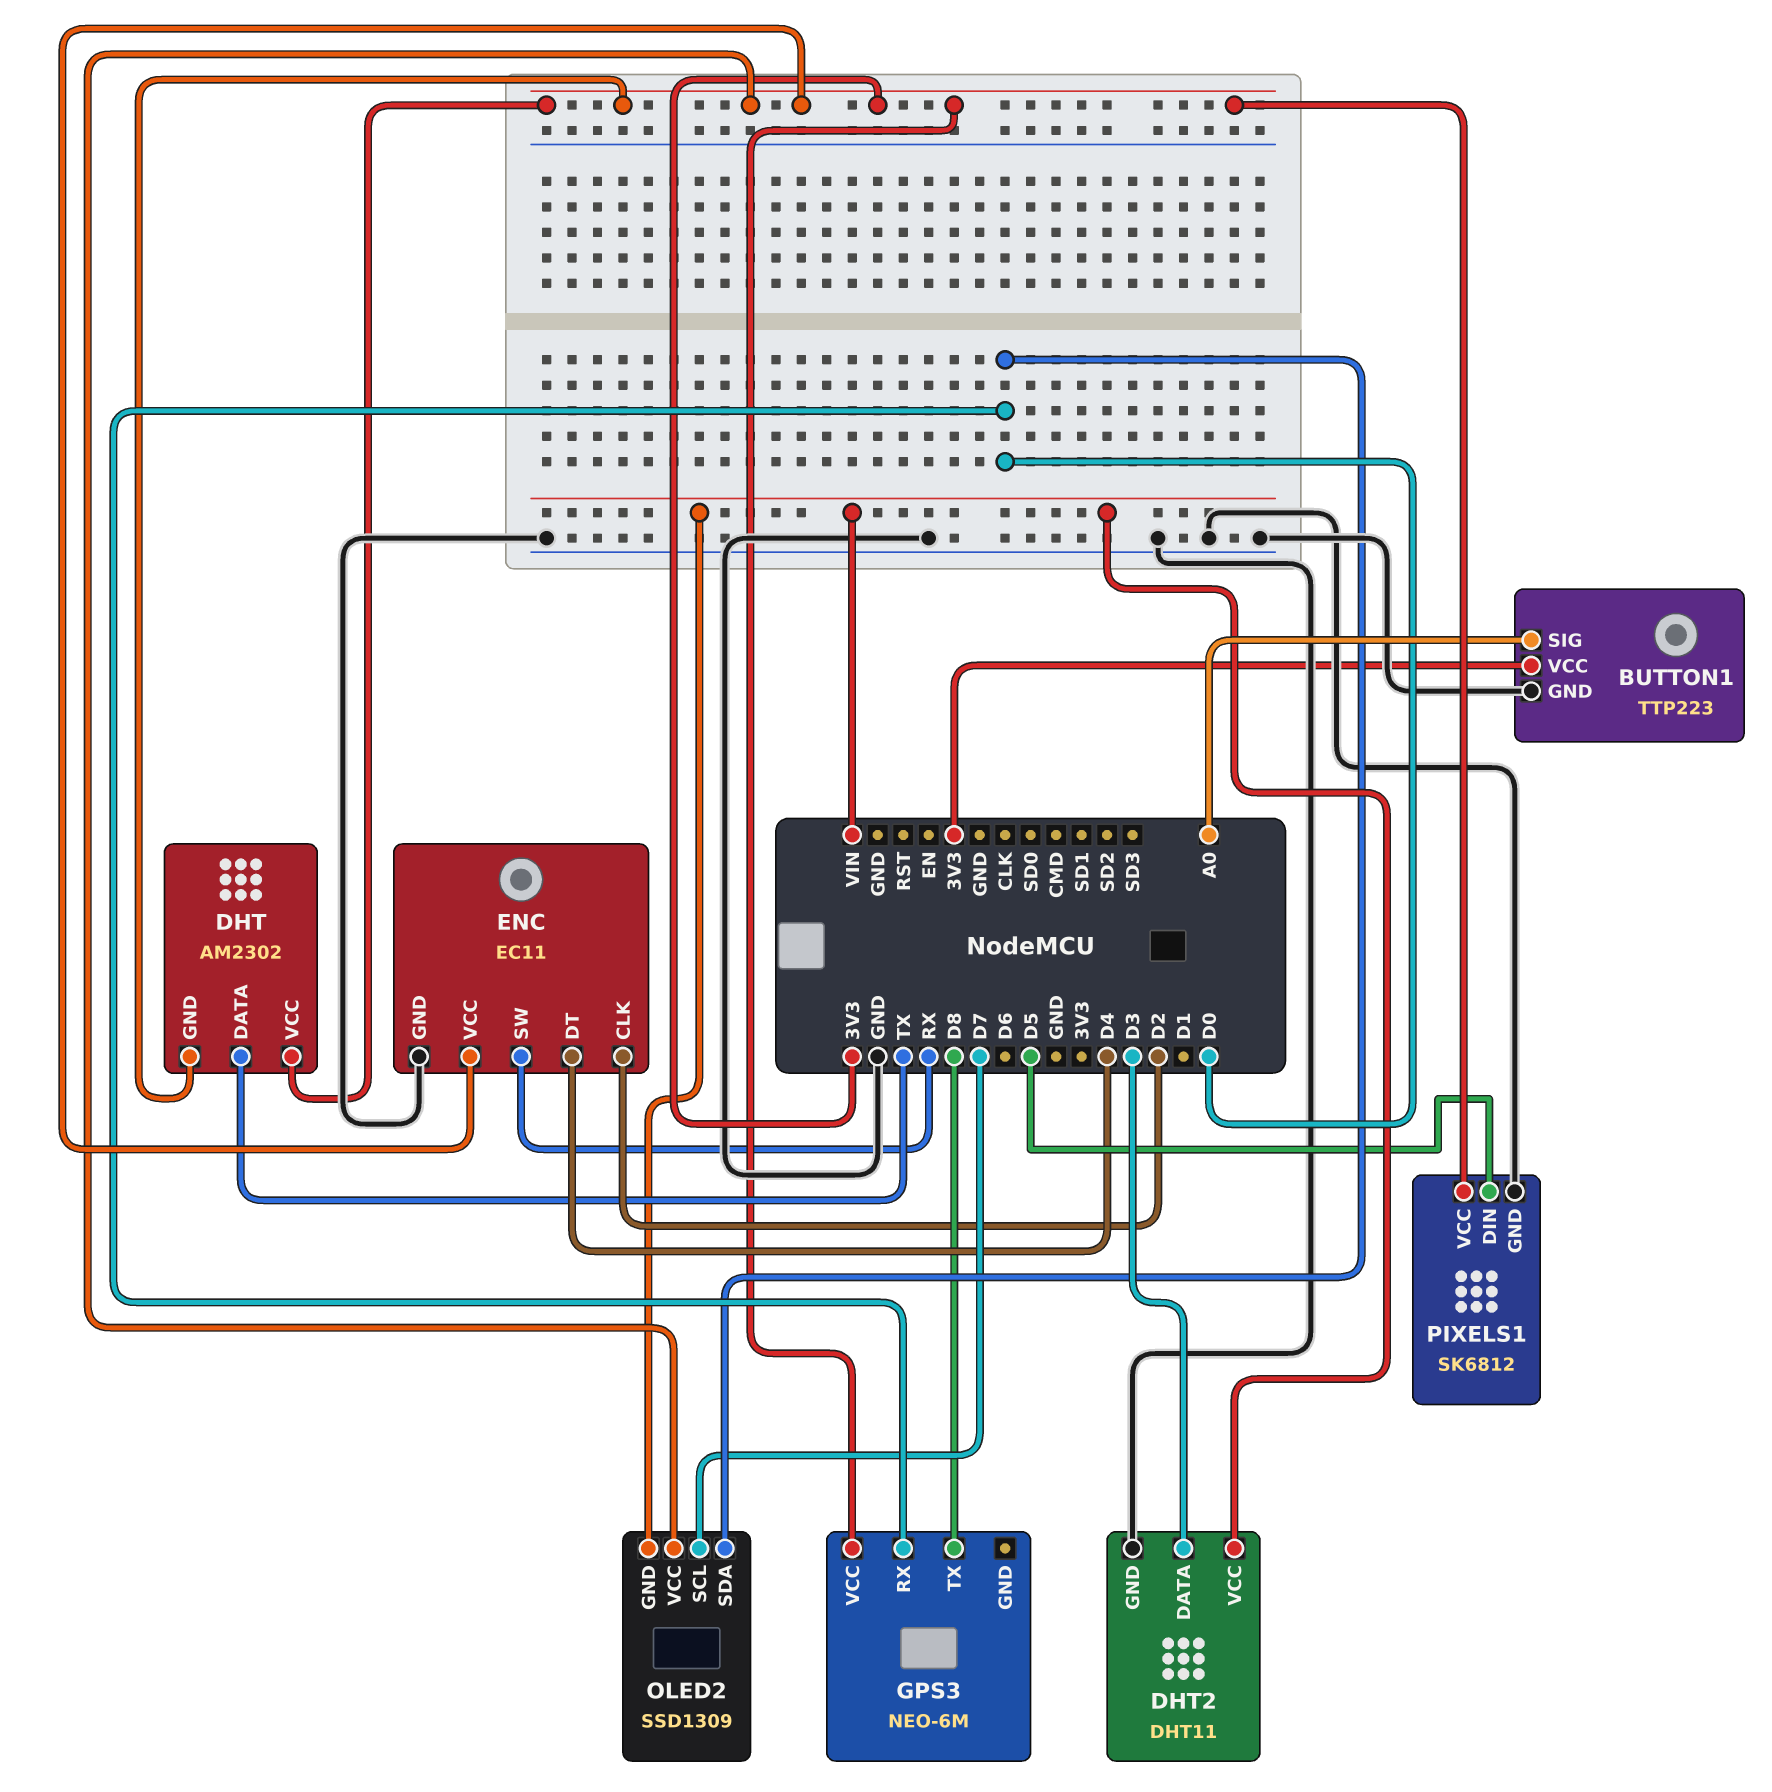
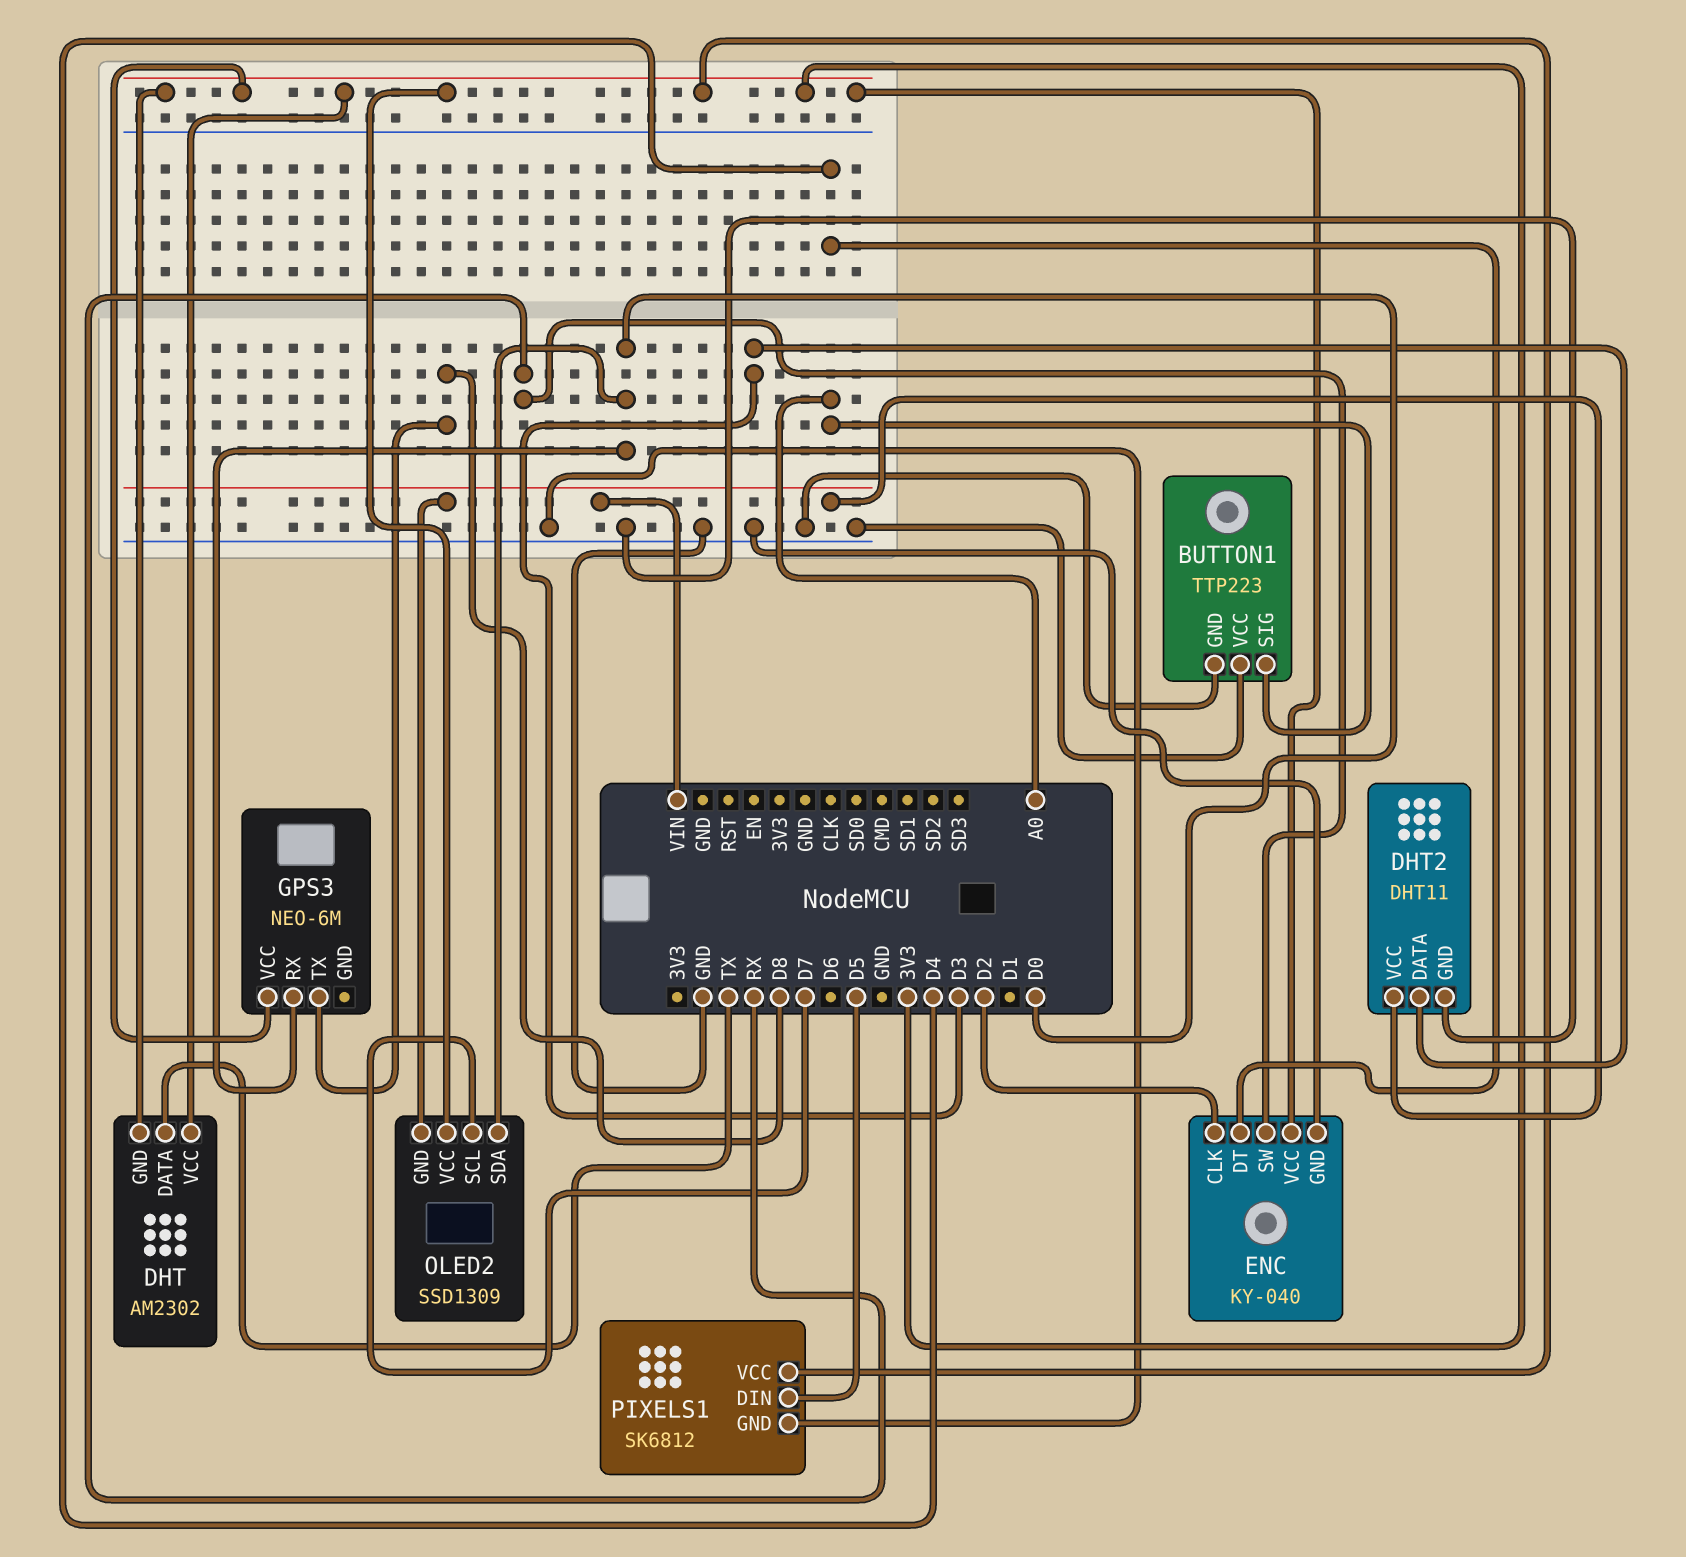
BUTTON1 pin VCC: 3V3 -> GND
ENC: EC11 -> KY-040

